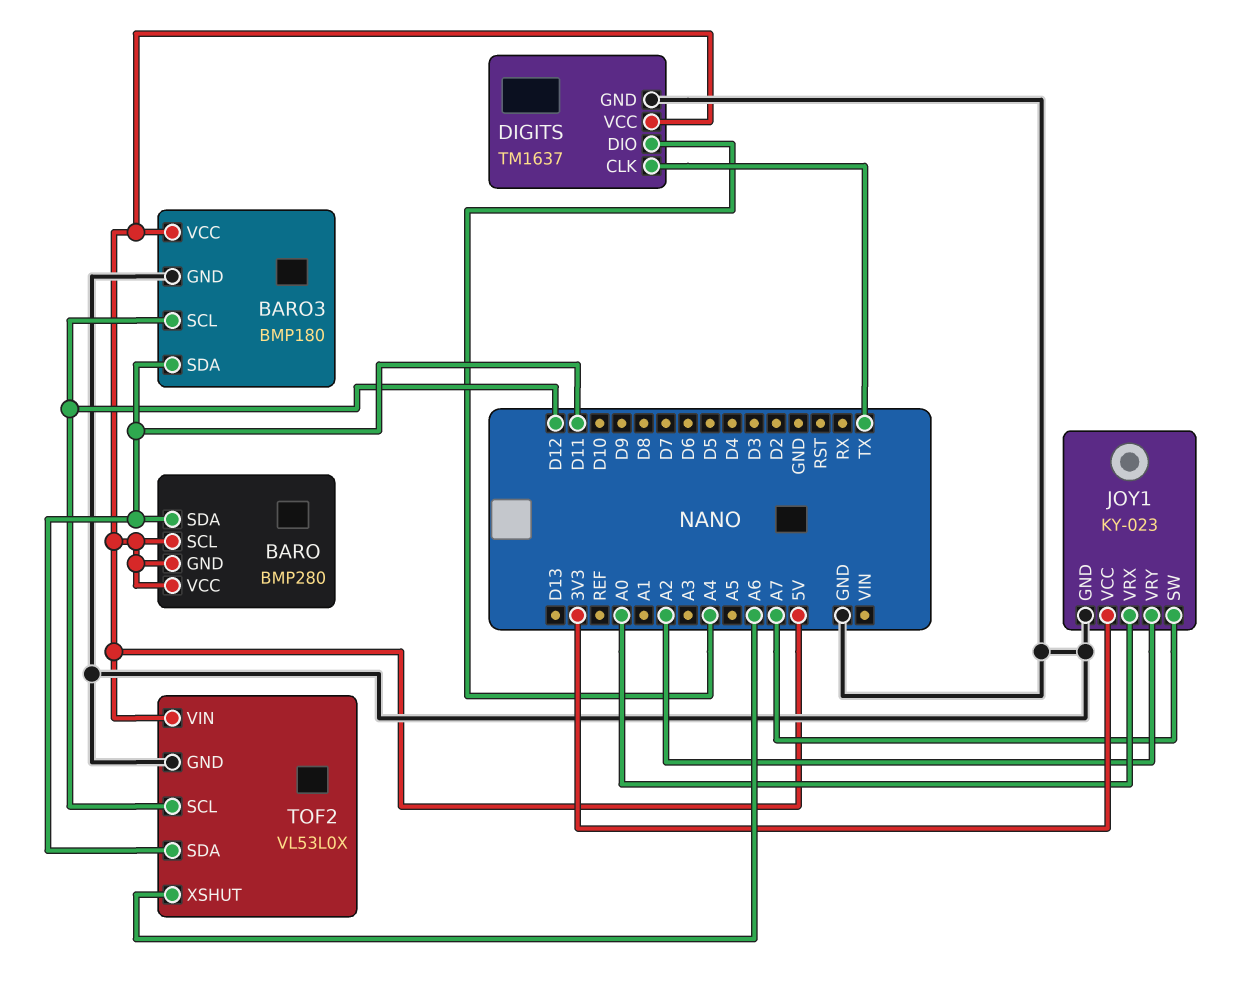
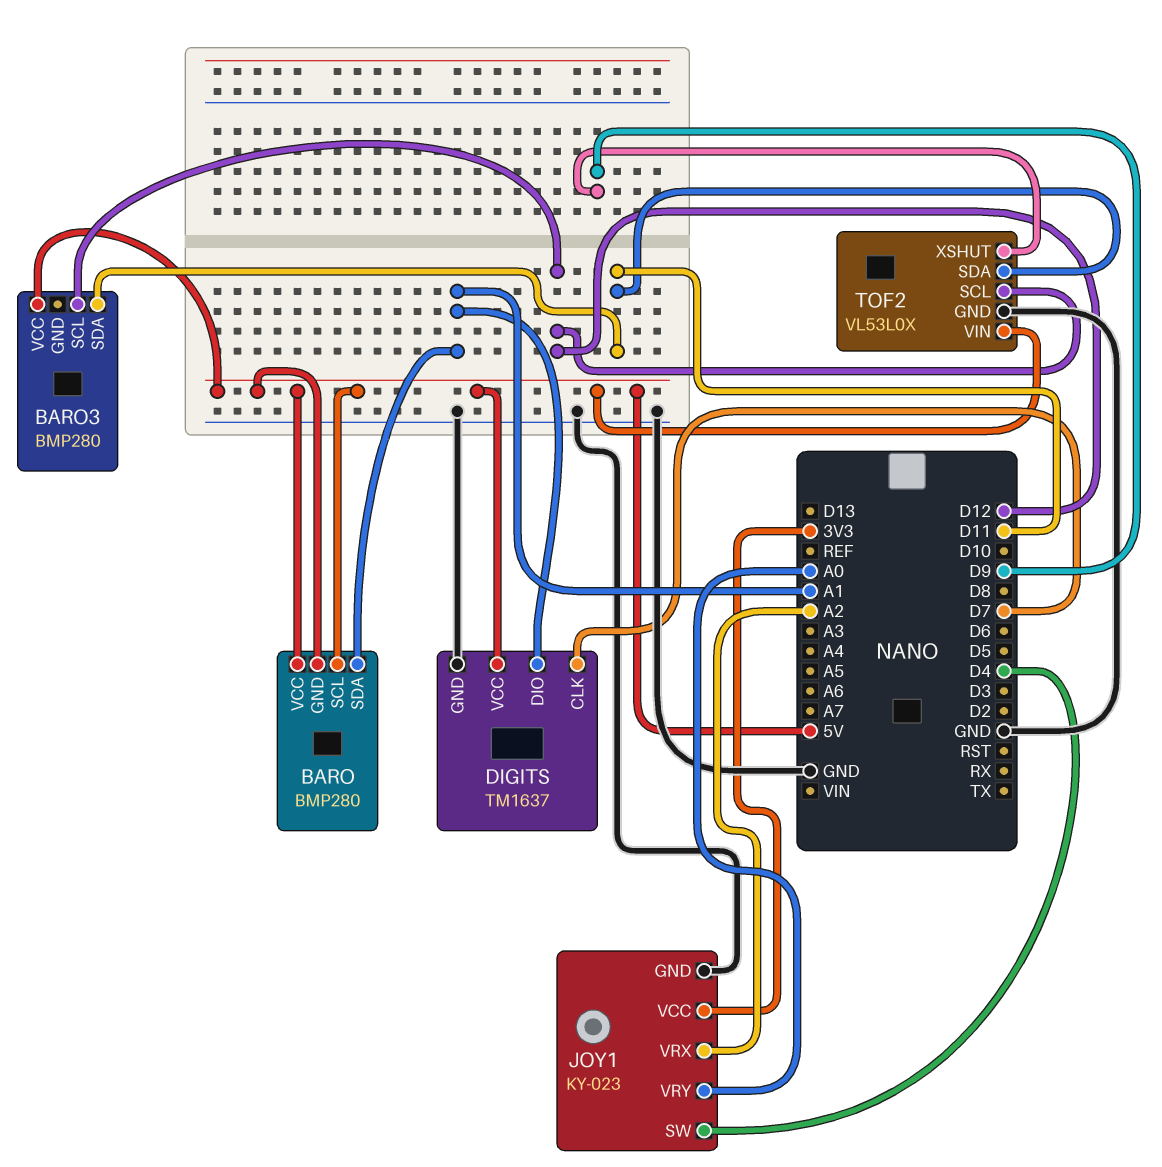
BARO pin SDA: D11 -> A1
BARO3: BMP180 -> BMP280
BARO3 pin GND: GND -> none
DIGITS pin CLK: TX -> D7
DIGITS pin DIO: A4 -> A1
JOY1 pin SW: A7 -> D4
JOY1 pin VRX: A0 -> A2
JOY1 pin VRY: A2 -> A0
TOF2 pin XSHUT: A6 -> D9

